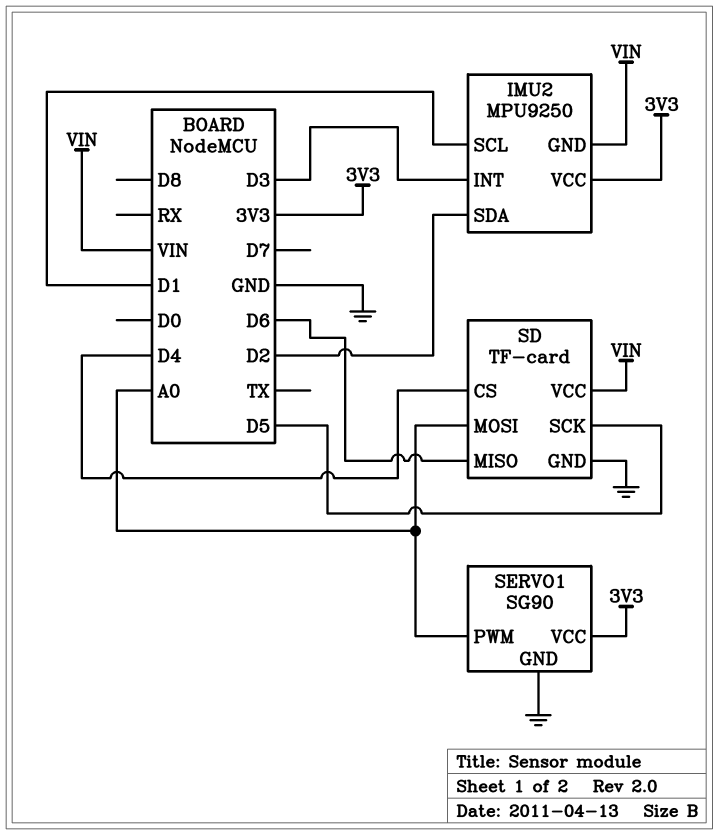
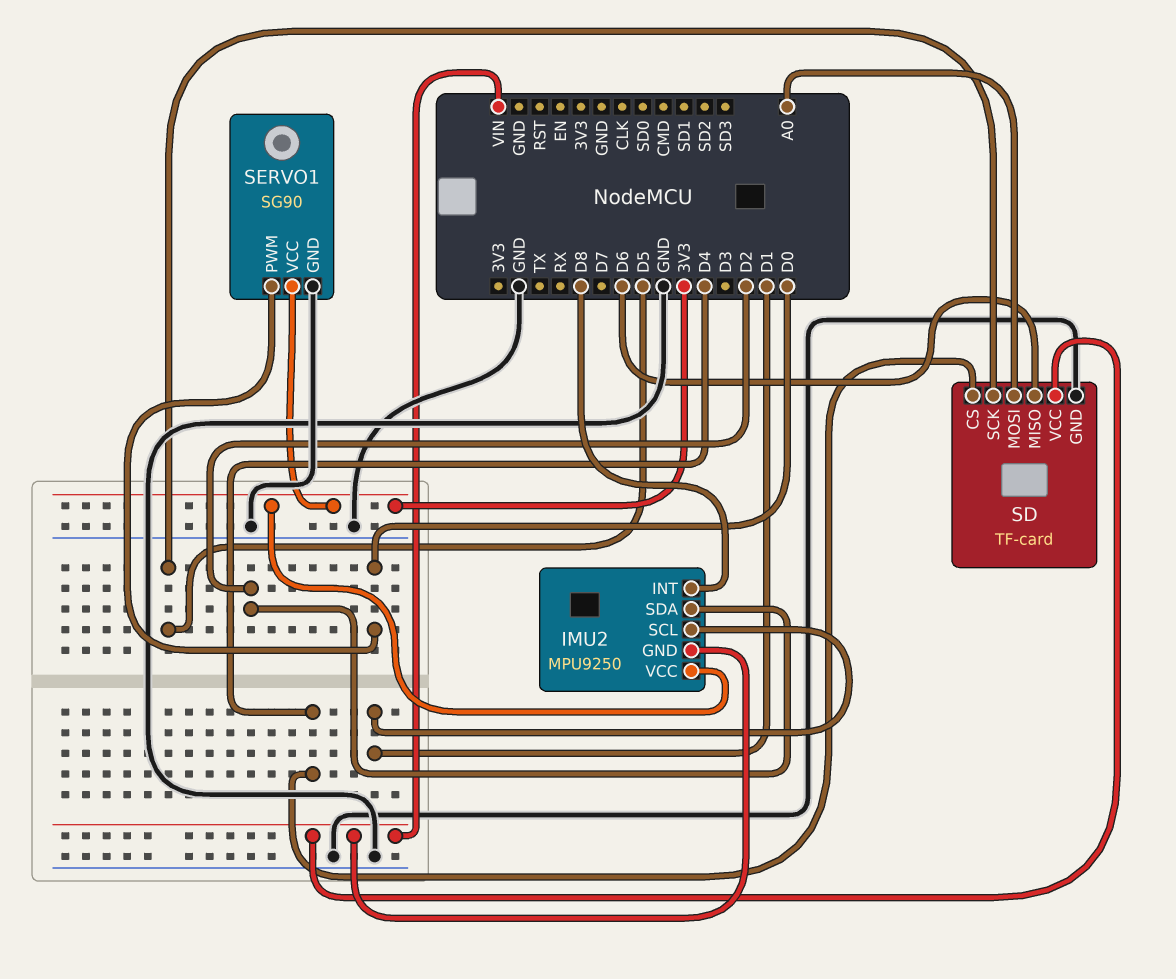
IMU2 pin INT: D3 -> D8
SERVO1 pin PWM: A0 -> D0

